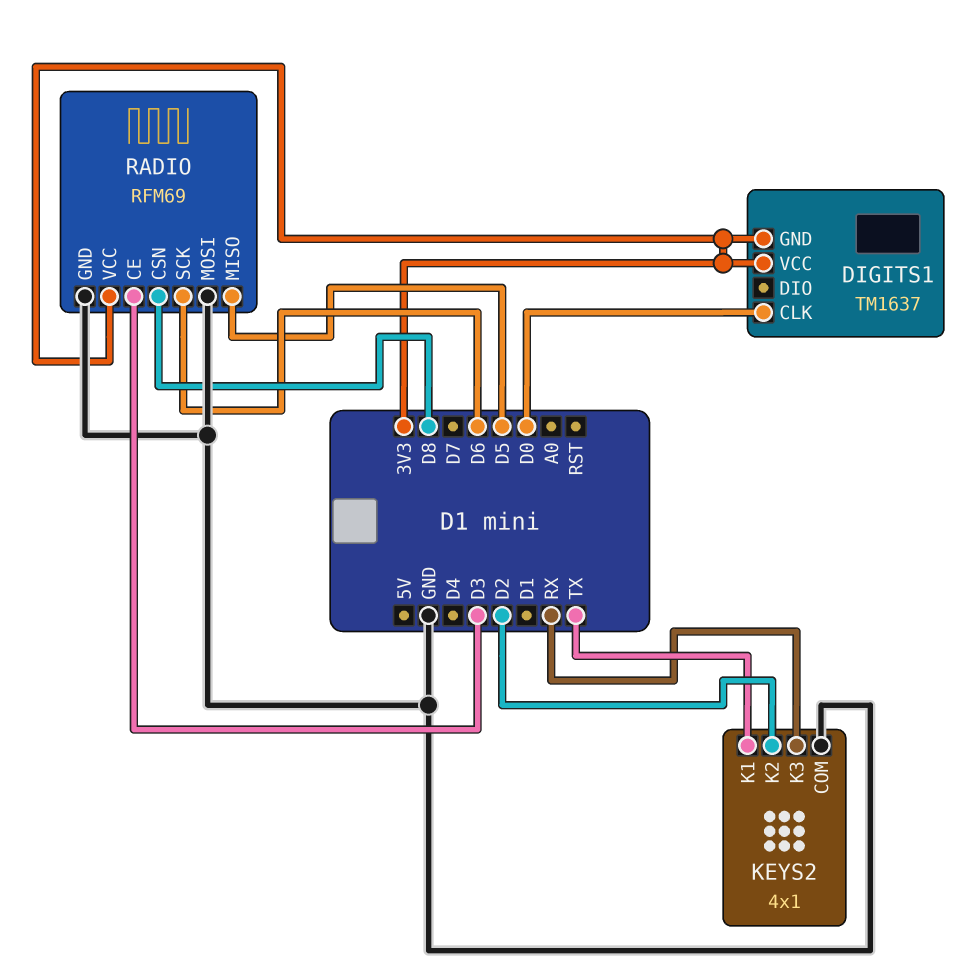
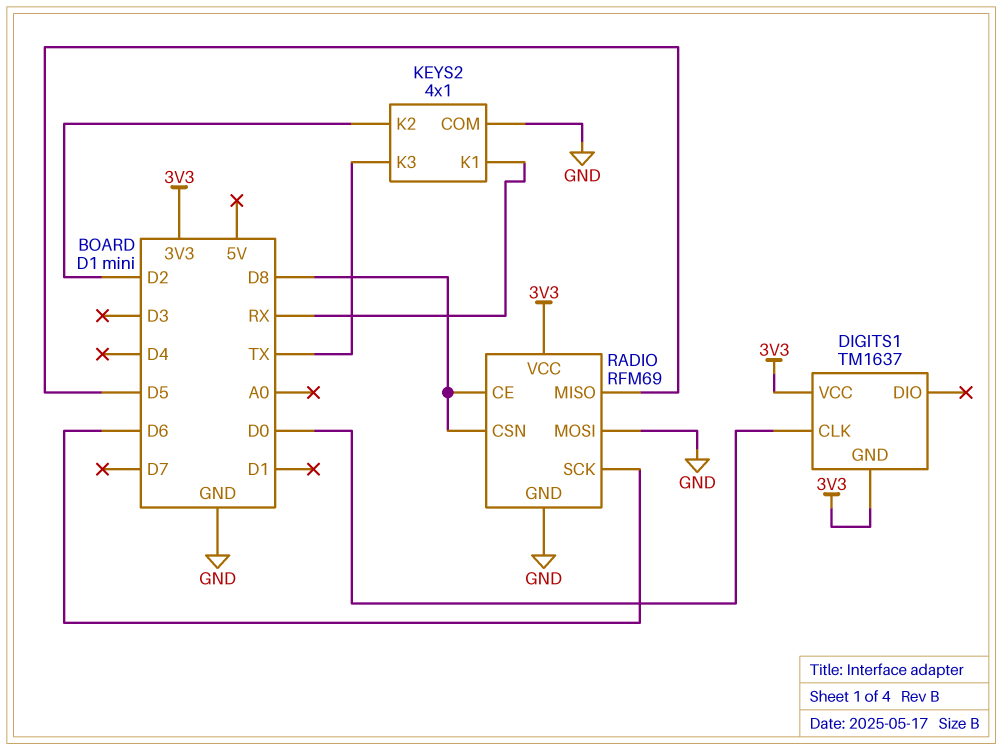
KEYS2 pin K1: TX -> RX
KEYS2 pin K3: RX -> TX
RADIO pin CE: D3 -> D8

